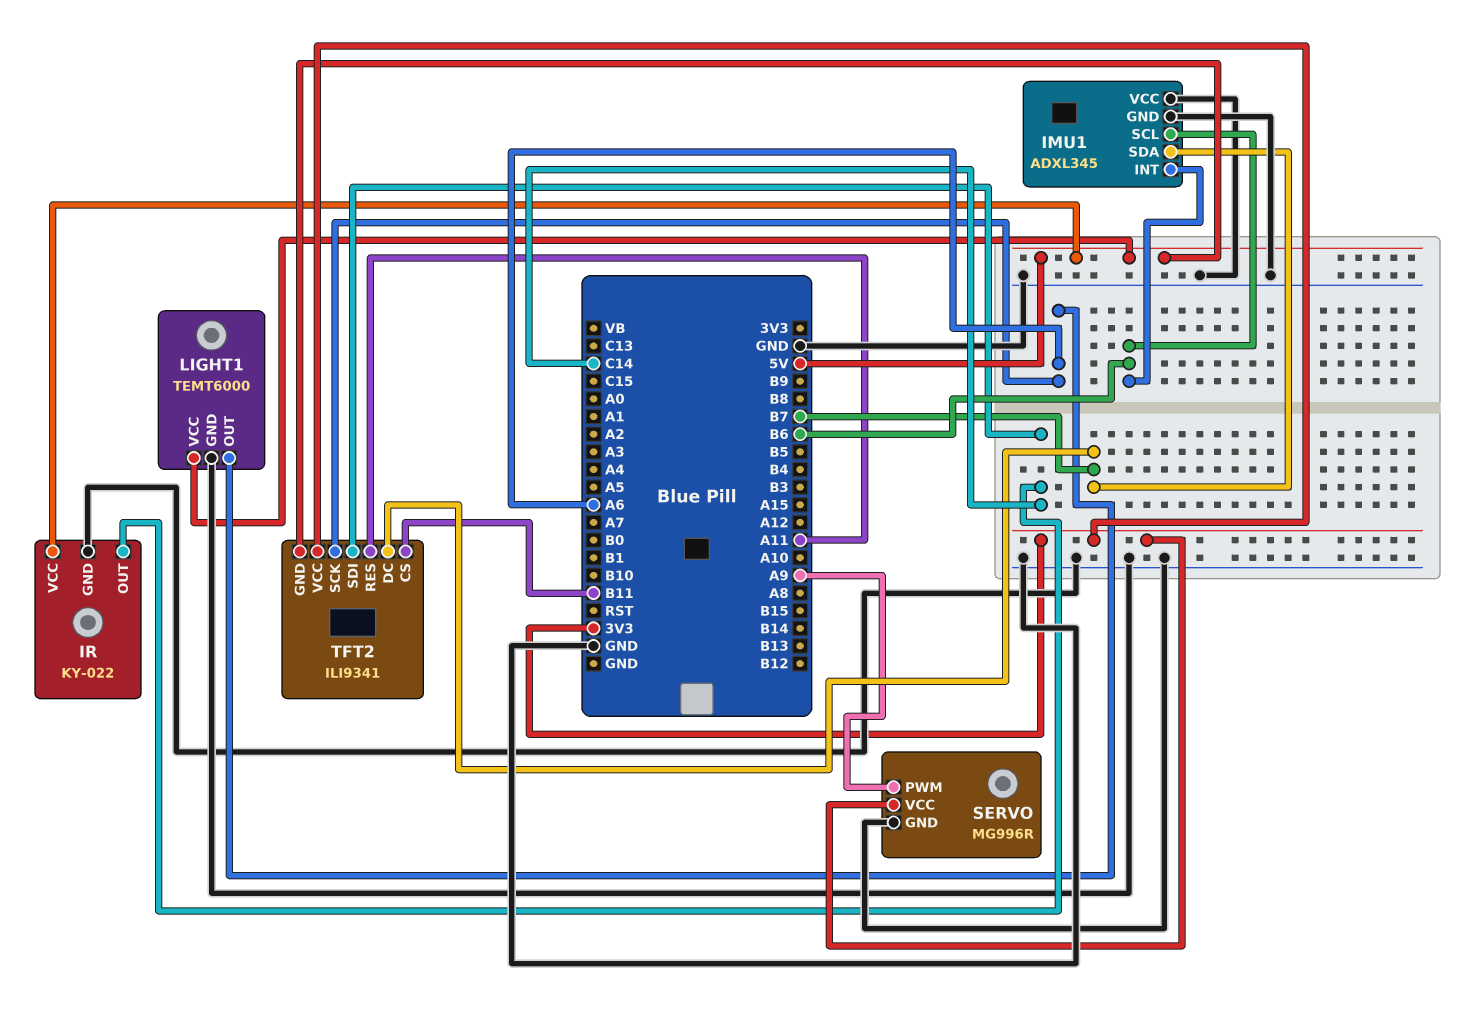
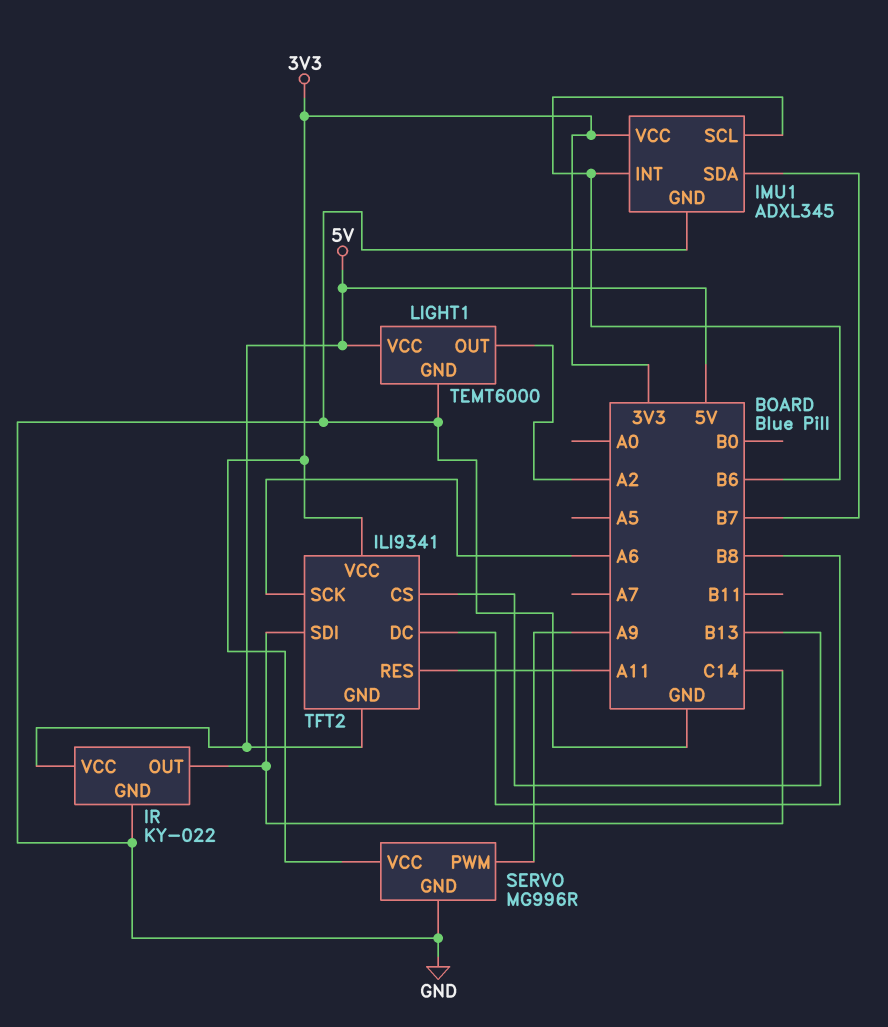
IMU1 pin VCC: GND -> 3V3
LIGHT1 pin OUT: A6 -> A2
TFT2 pin CS: B11 -> B13
TFT2 pin DC: B7 -> B8

